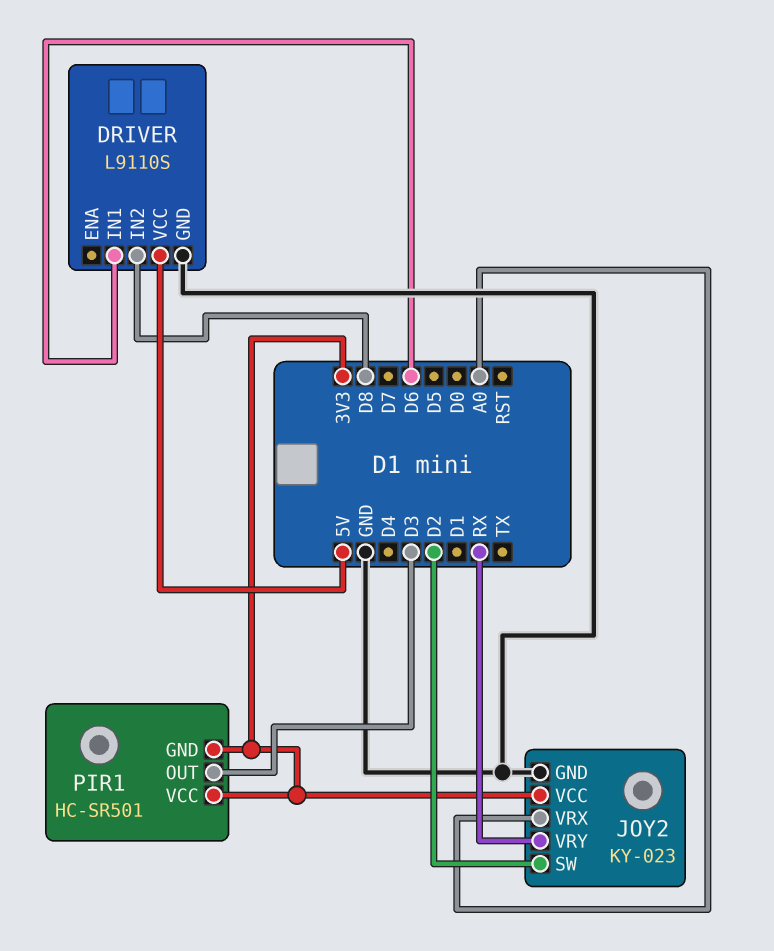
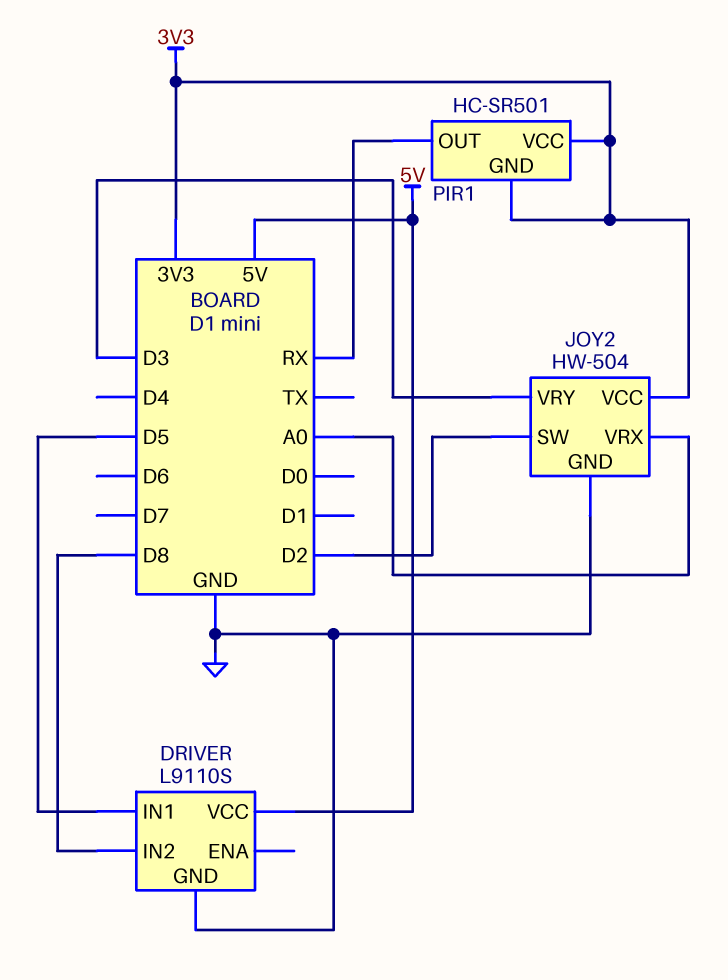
DRIVER pin IN1: D6 -> D5
JOY2: KY-023 -> HW-504
JOY2 pin VRY: RX -> D3
PIR1 pin OUT: D3 -> RX

